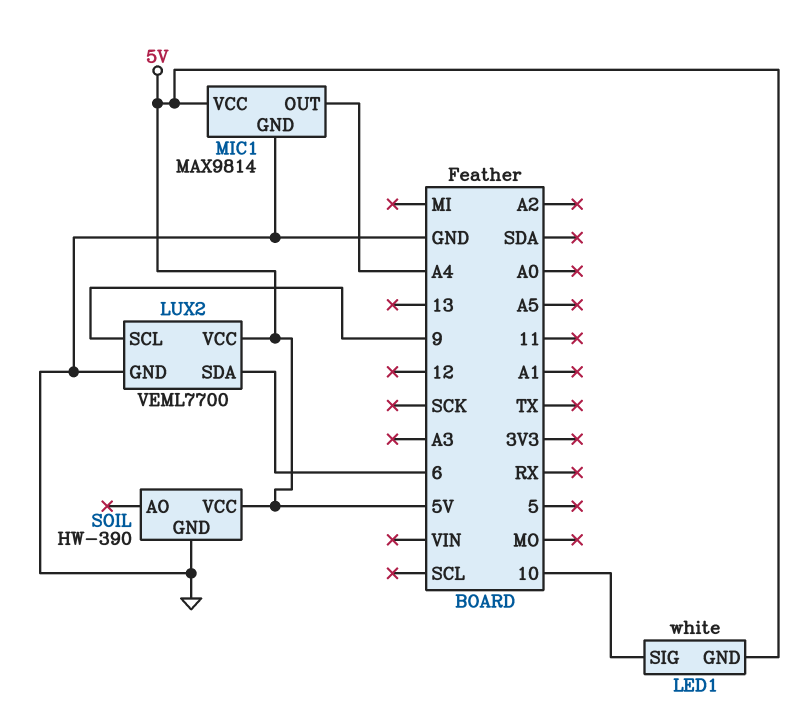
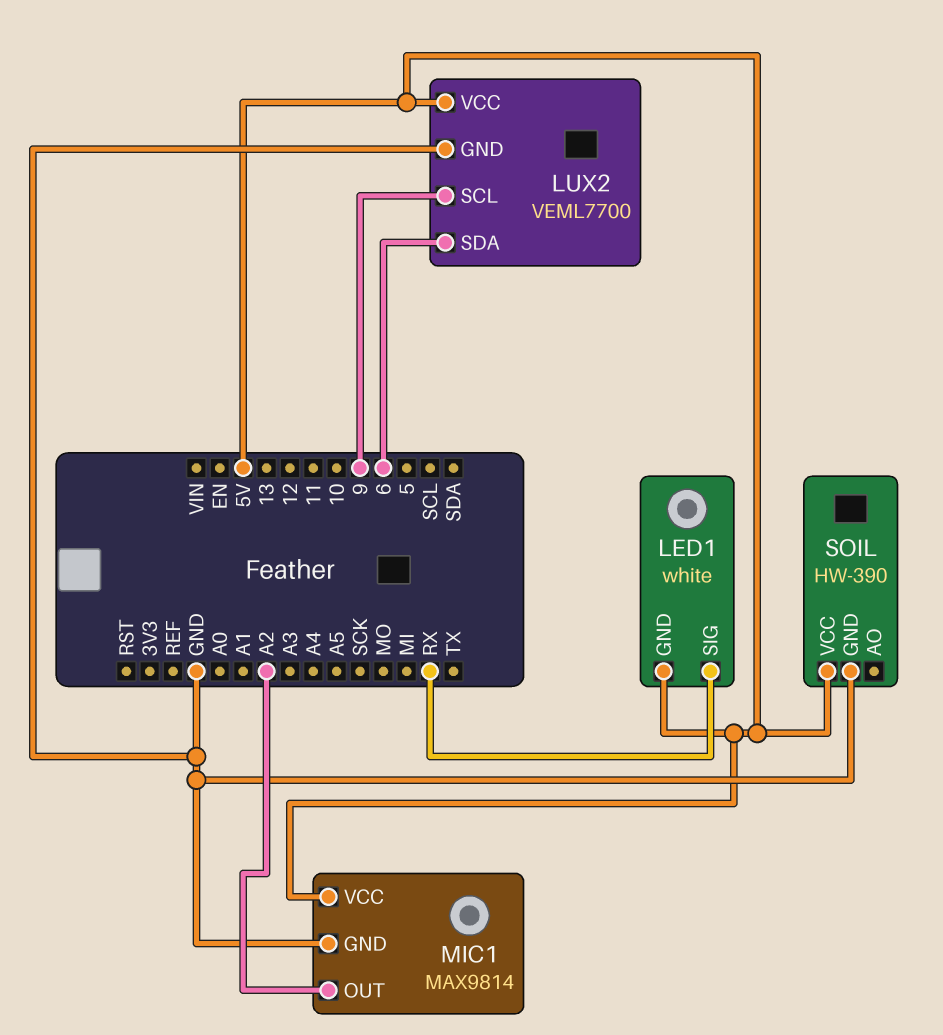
LED1 pin SIG: 10 -> RX
MIC1 pin OUT: A4 -> A2

